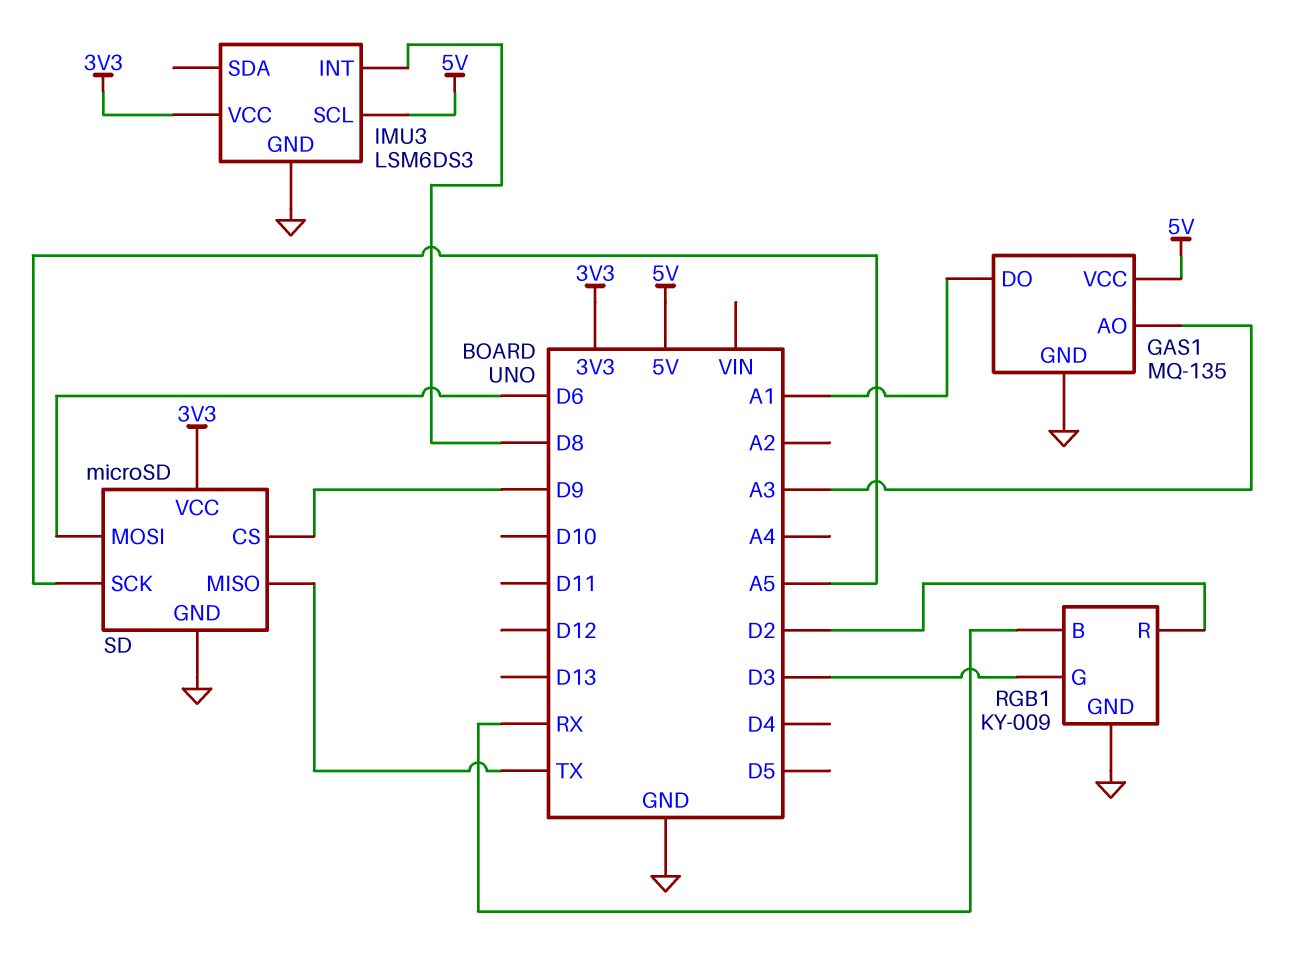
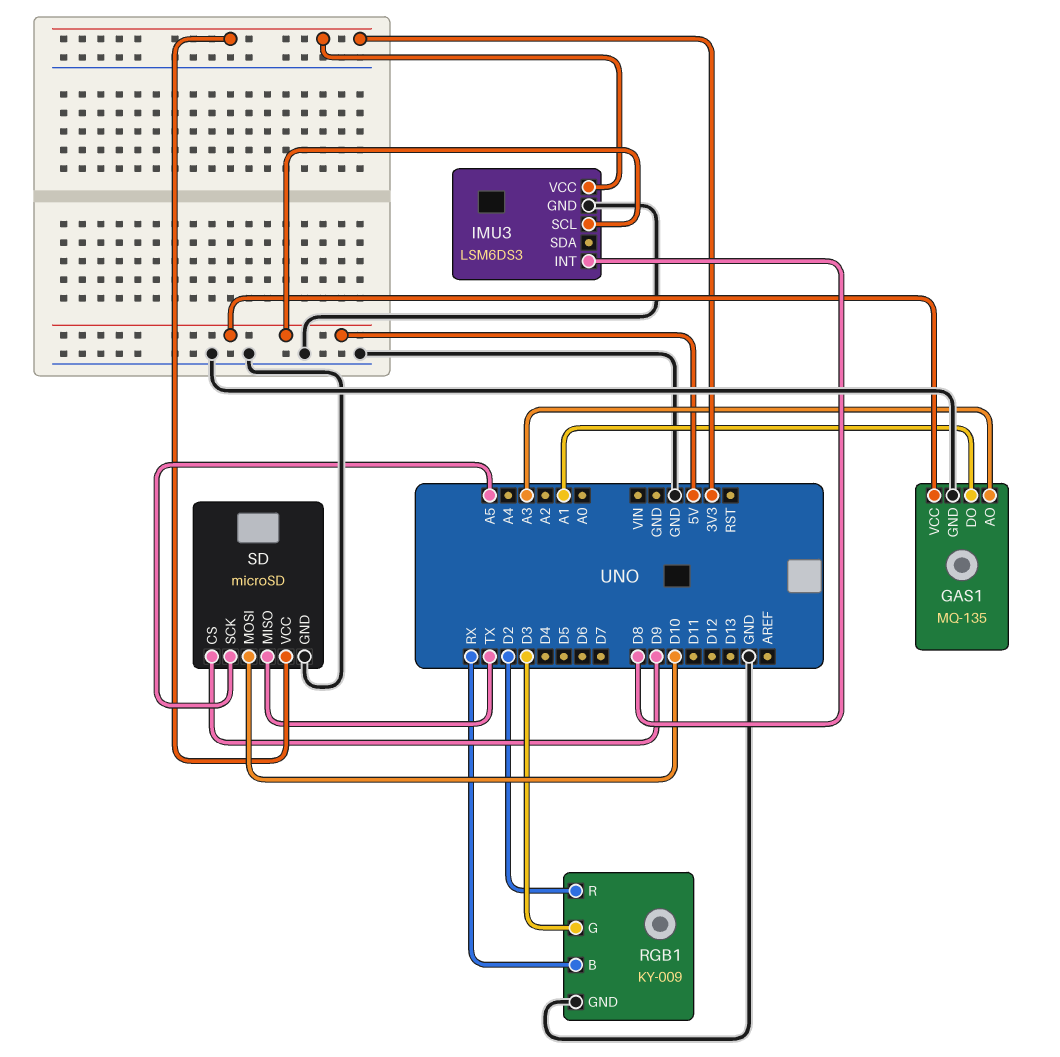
SD pin MOSI: D6 -> D10

